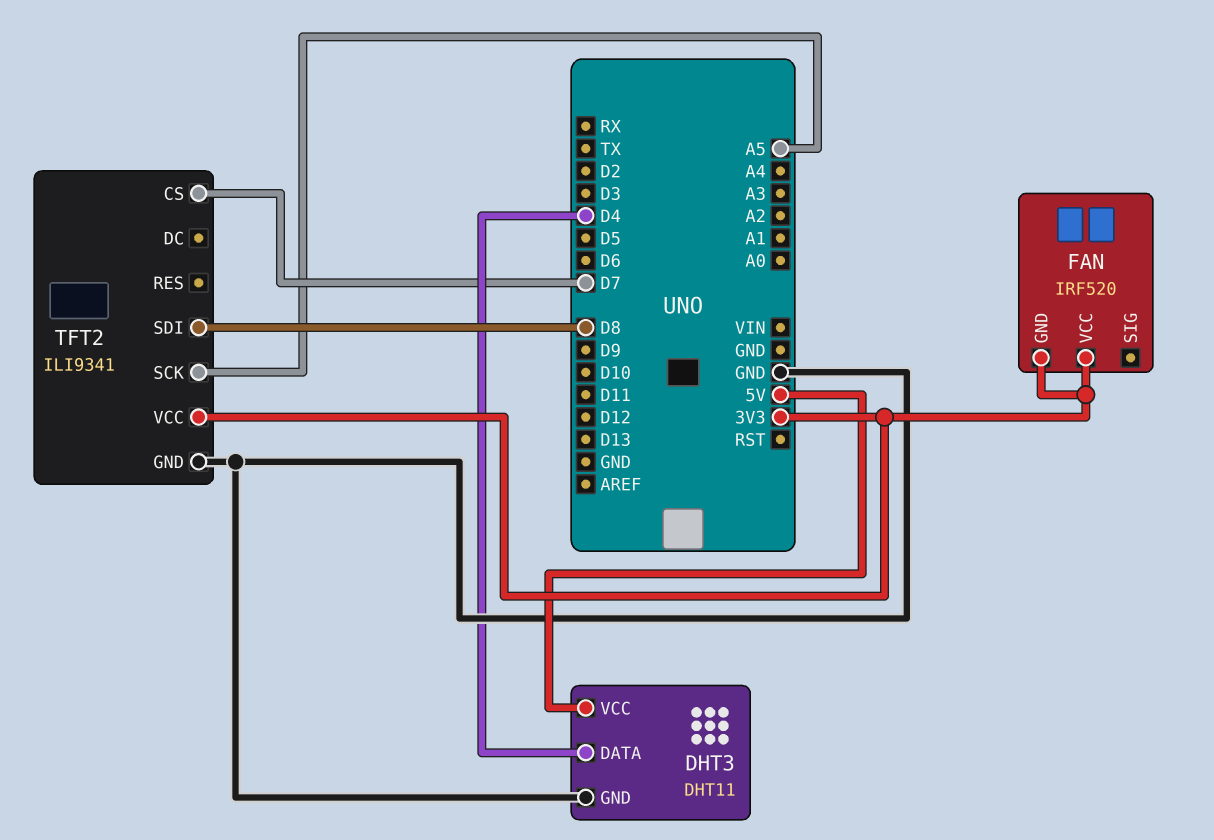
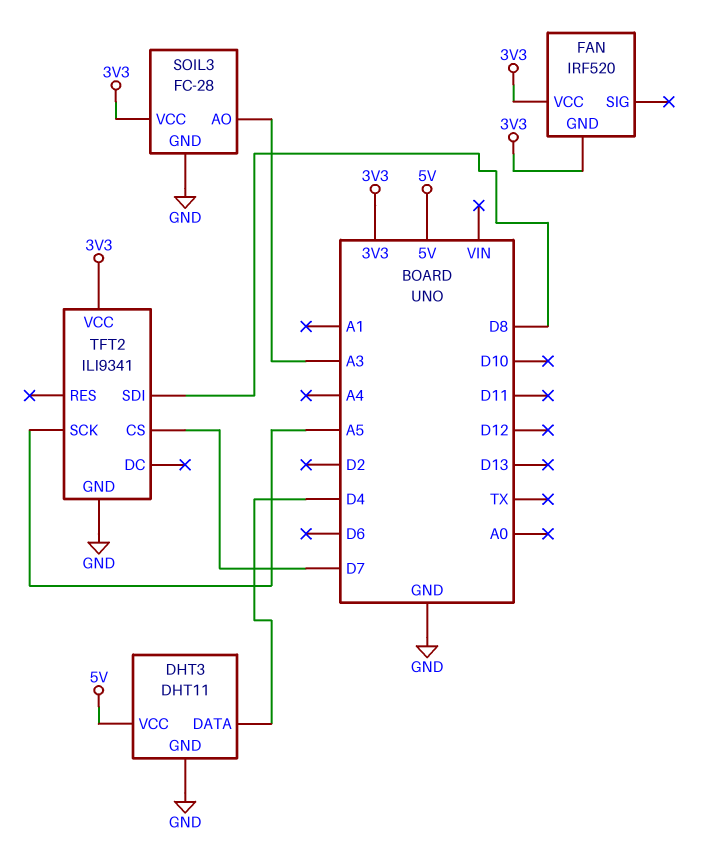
SOIL3: none -> FC-28
SOIL3 pin AO: none -> A3
SOIL3 pin GND: none -> GND
SOIL3 pin VCC: none -> 3V3

